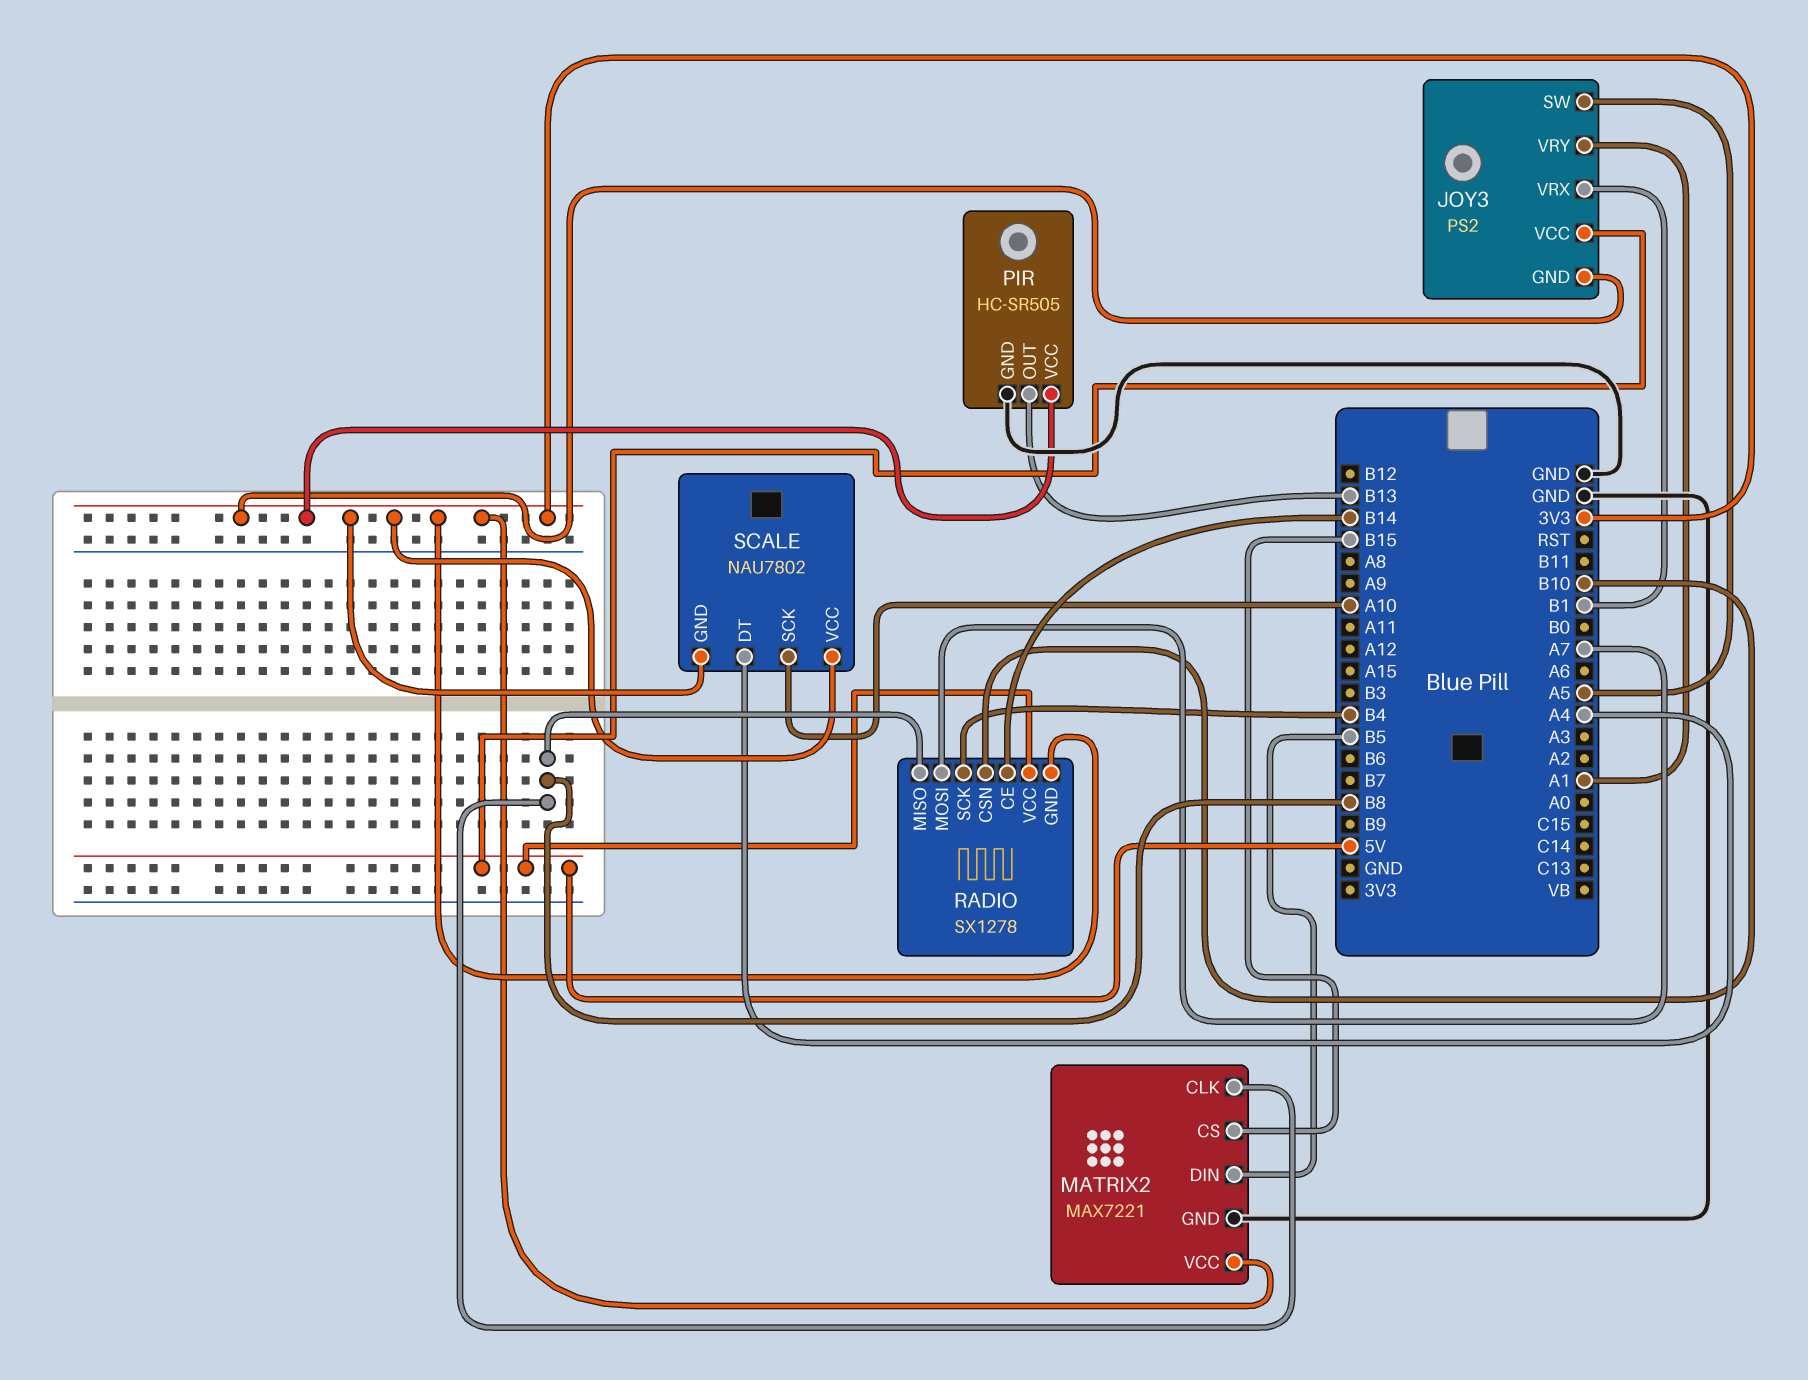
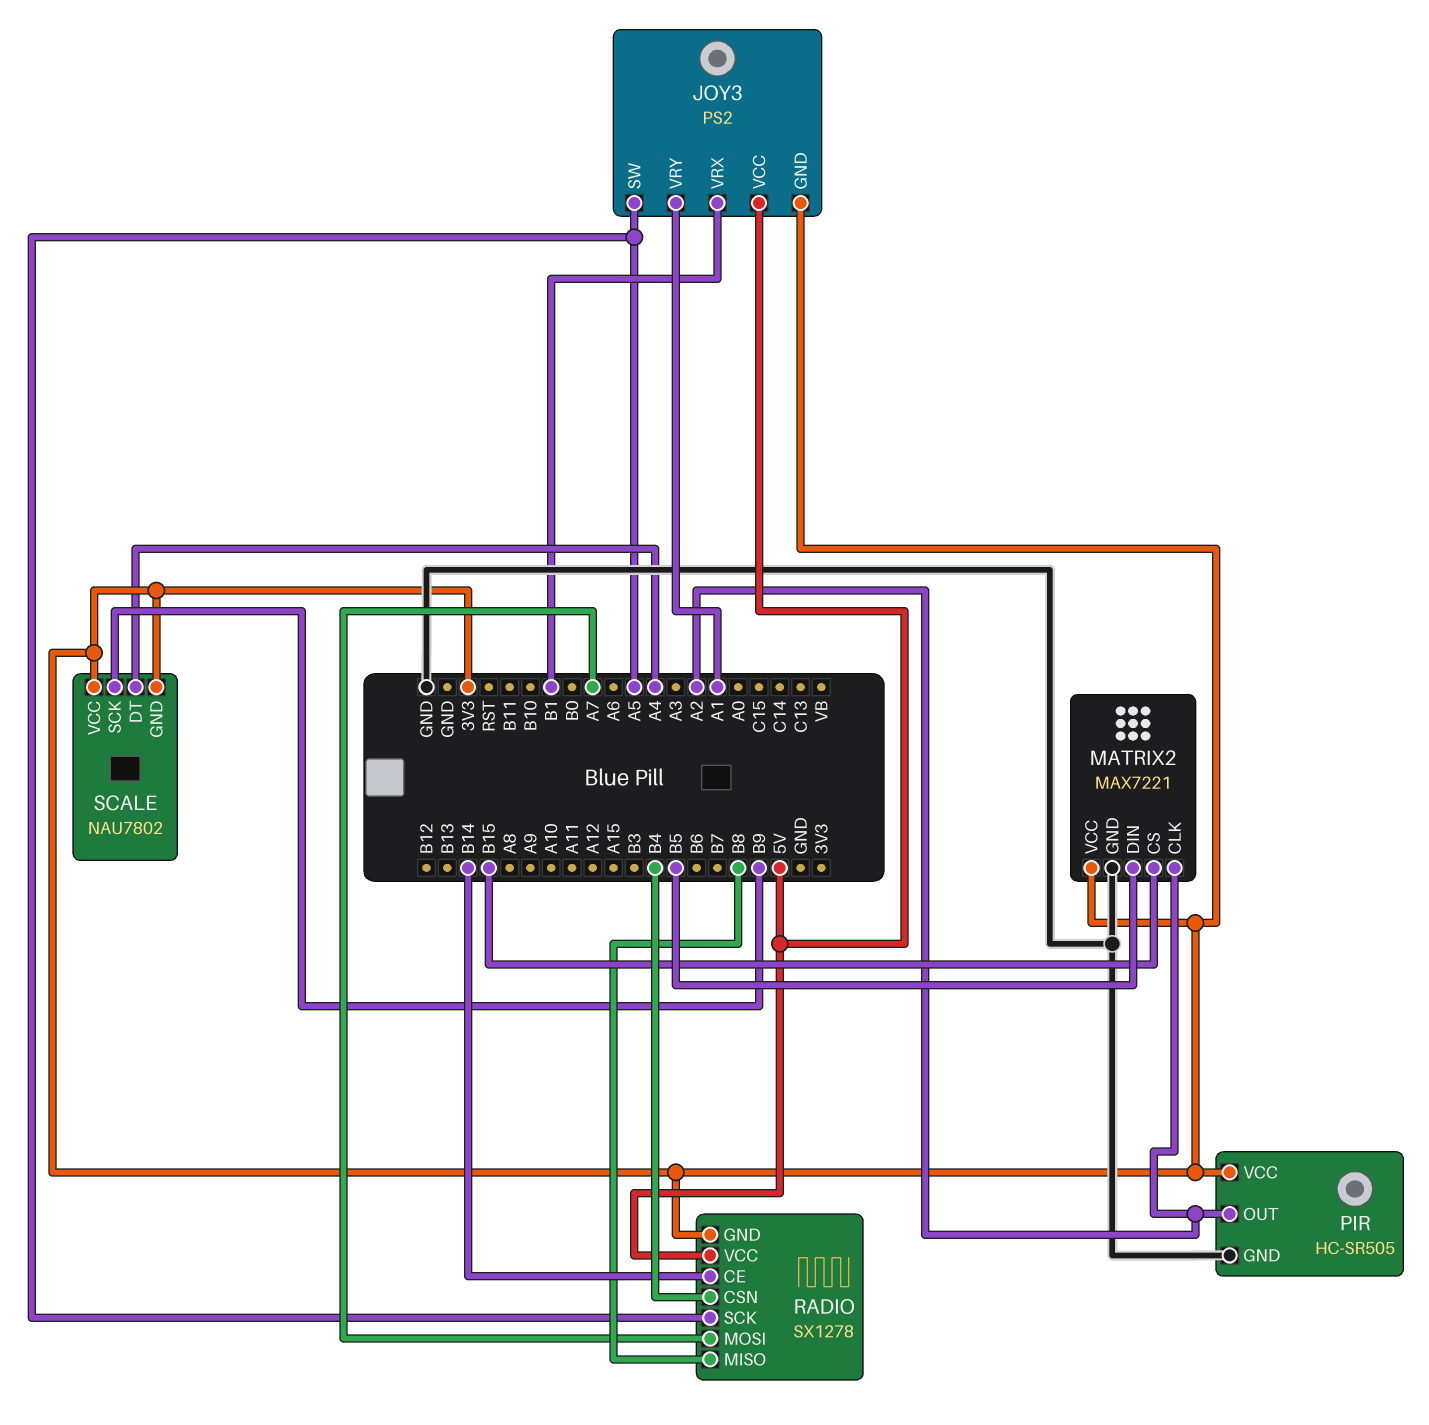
MATRIX2 pin CLK: B8 -> A2
PIR pin OUT: B13 -> A2
RADIO pin CSN: B10 -> B4
RADIO pin SCK: B4 -> A5
SCALE pin SCK: A10 -> B9

